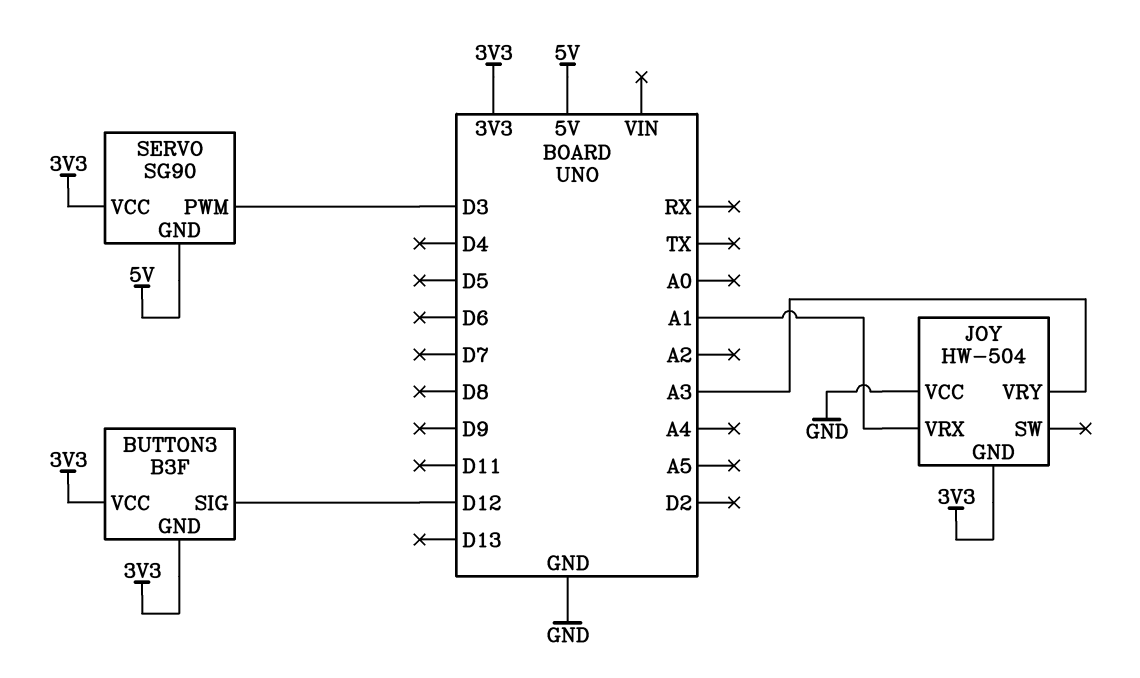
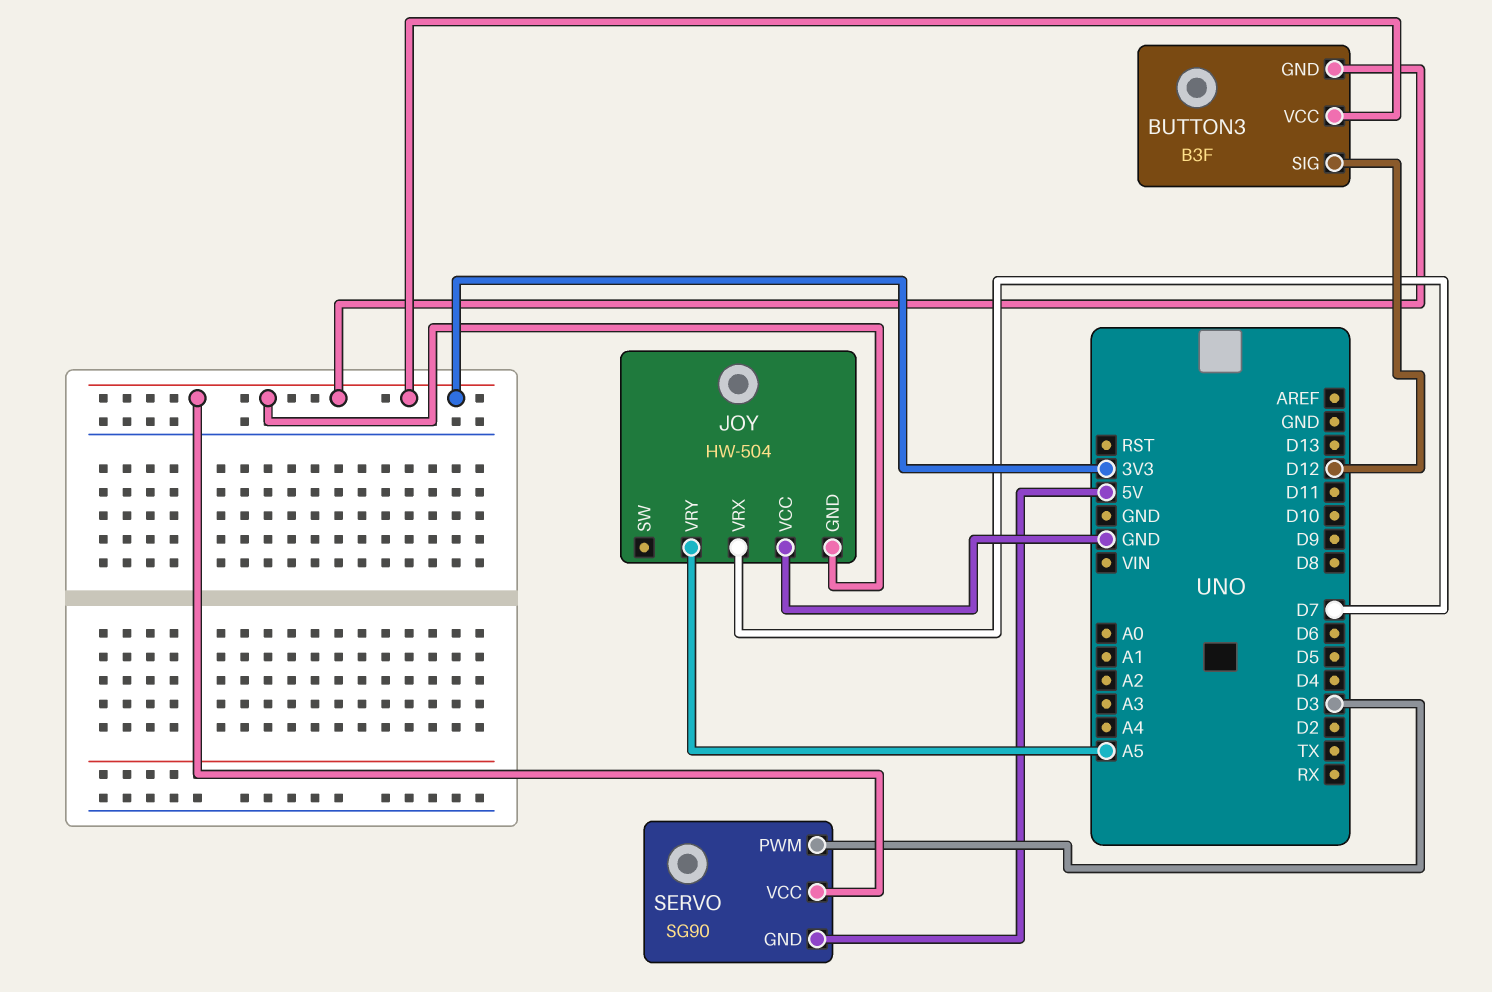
JOY pin VRX: A1 -> D7
JOY pin VRY: A3 -> A5

